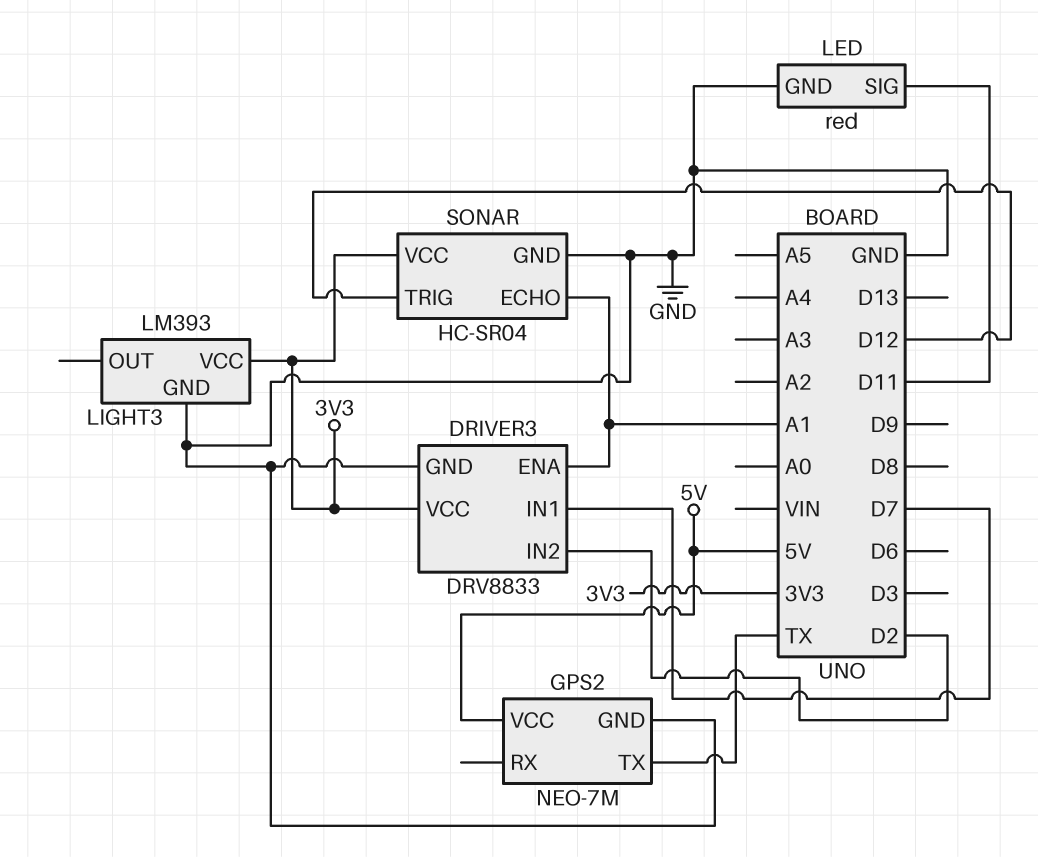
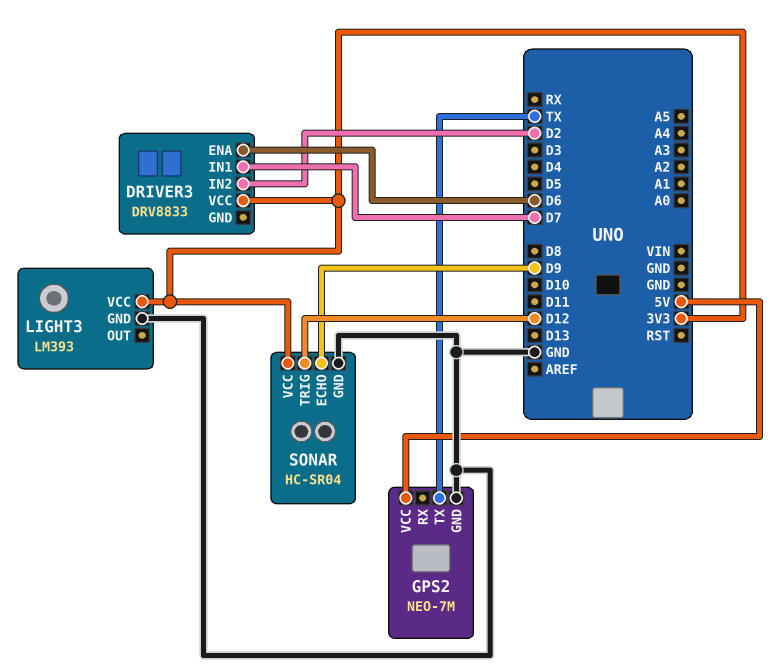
DRIVER3 pin ENA: A1 -> D6
DRIVER3 pin GND: GND -> none
LED: red -> none
LED pin GND: GND -> none
LED pin SIG: D11 -> none
SONAR pin ECHO: A1 -> D9

